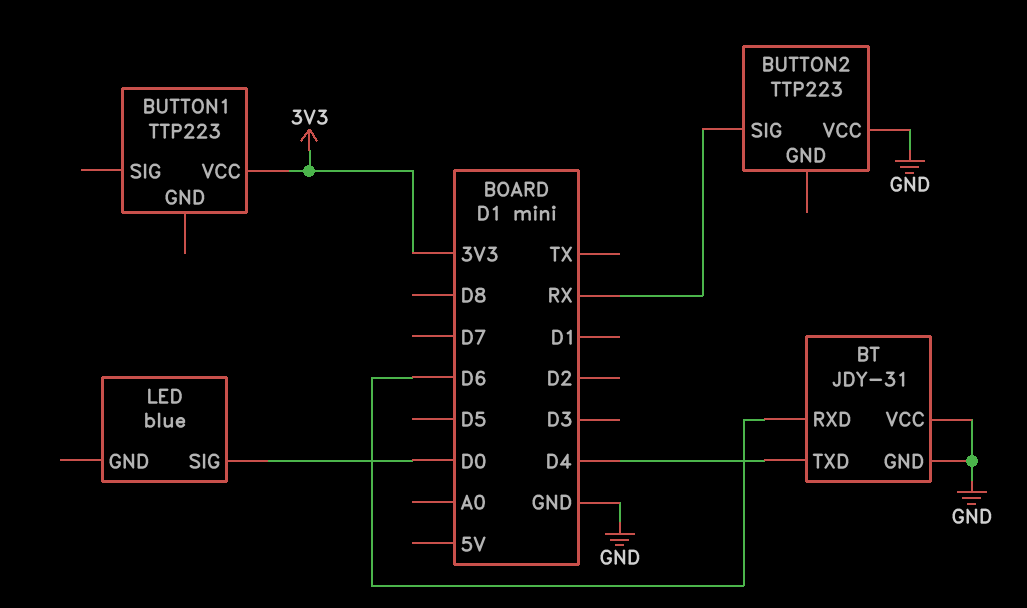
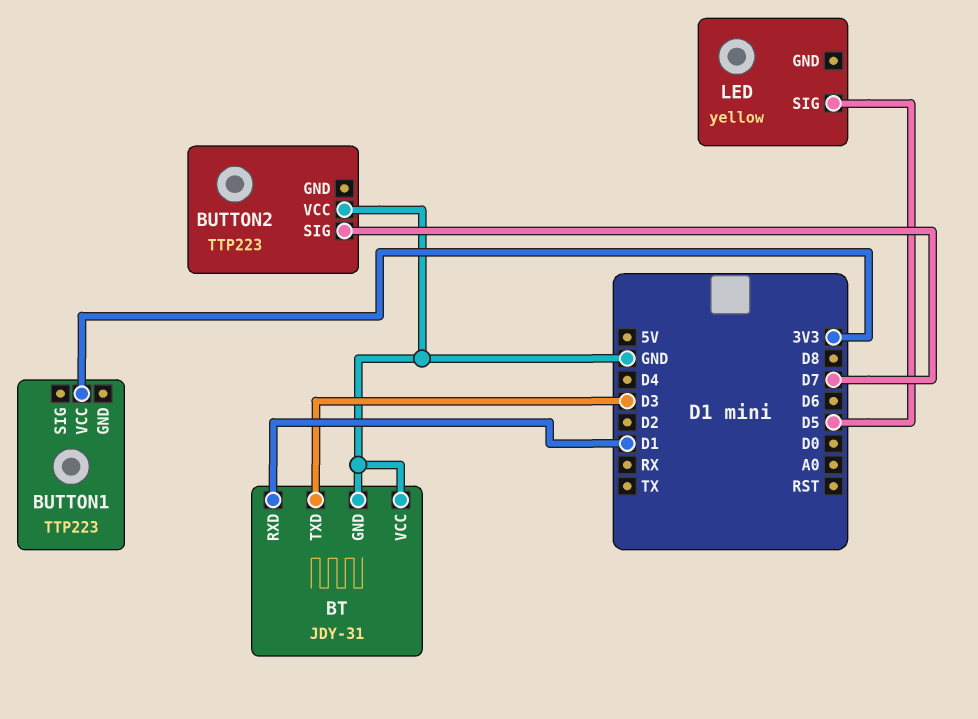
BT pin RXD: D6 -> D1
BT pin TXD: D4 -> D3
BUTTON2 pin SIG: RX -> D7
LED: blue -> yellow
LED pin SIG: D0 -> D5

